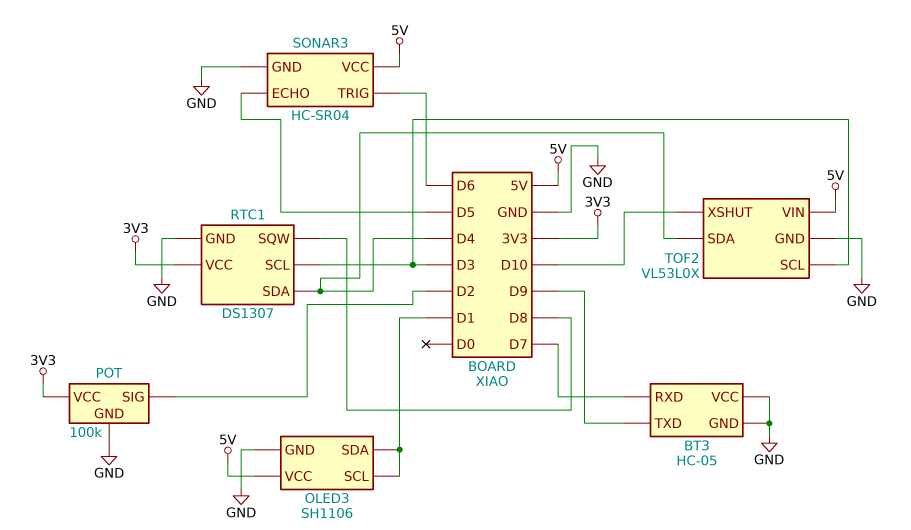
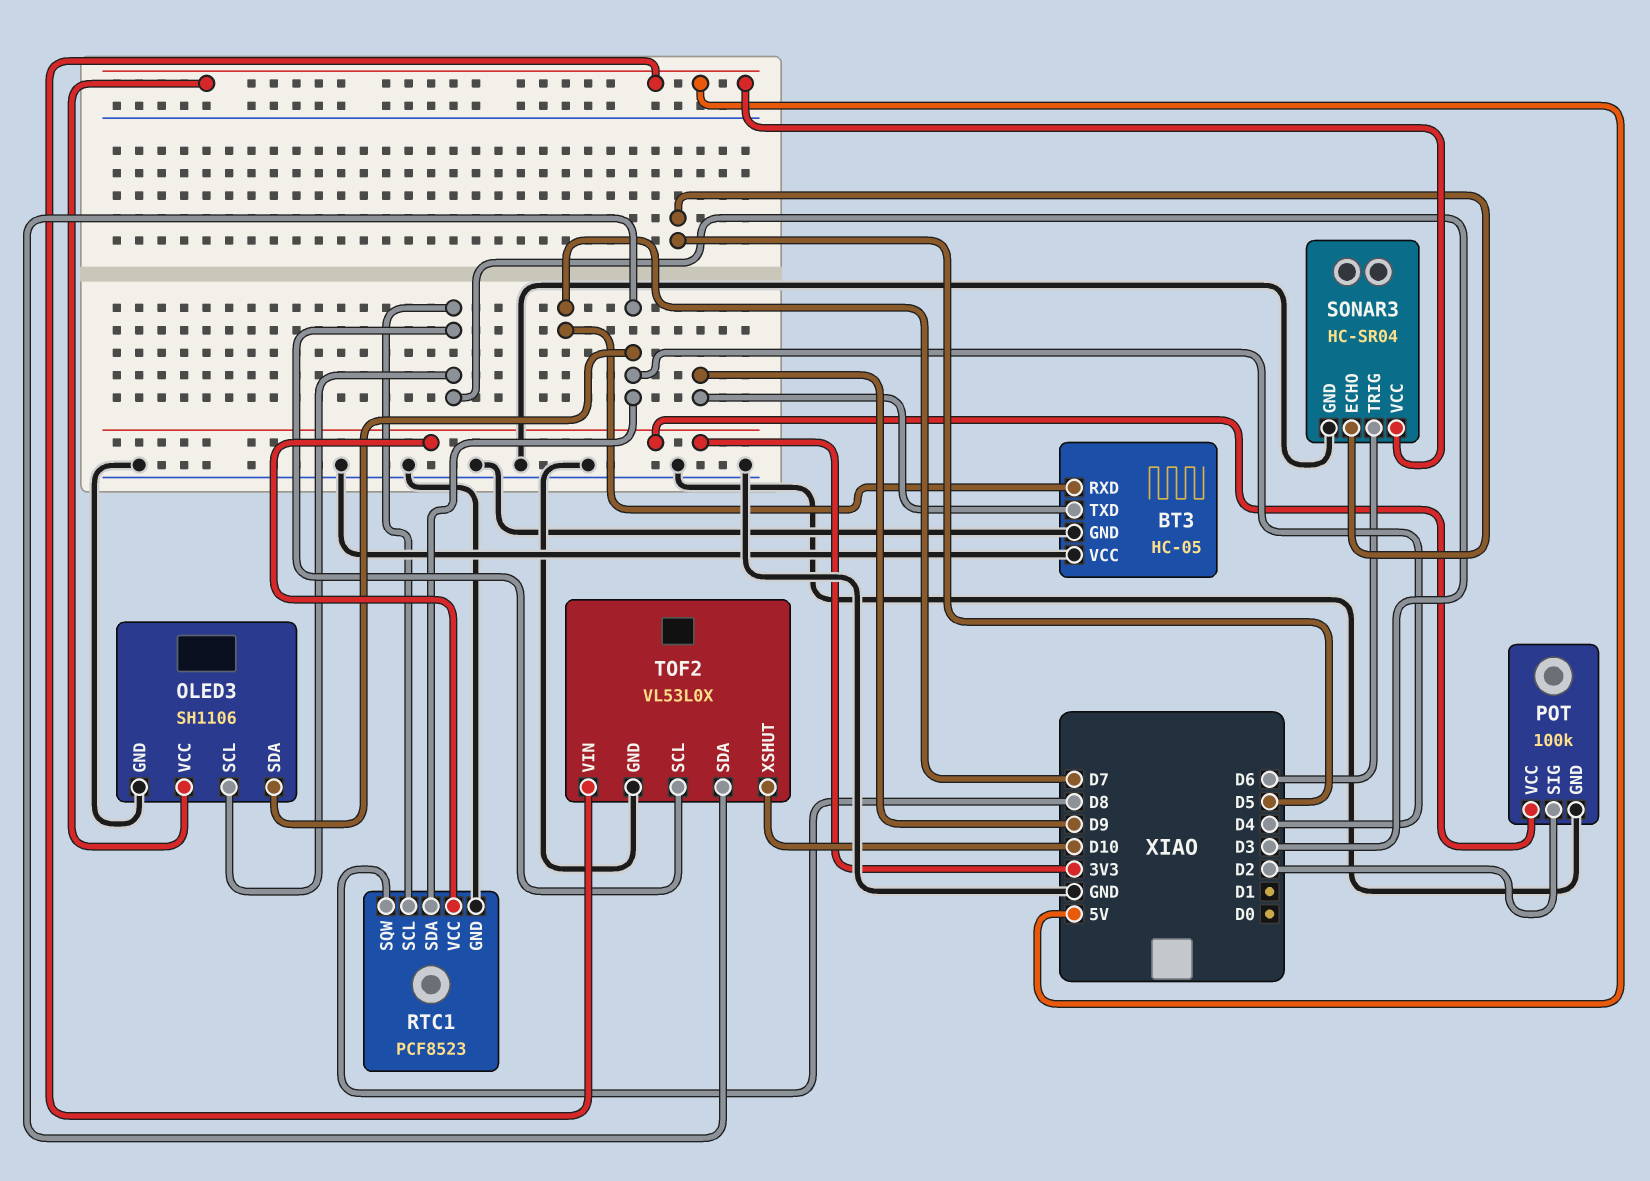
OLED3 pin SCL: D1 -> D3
OLED3 pin SDA: D1 -> D4
RTC1: DS1307 -> PCF8523

